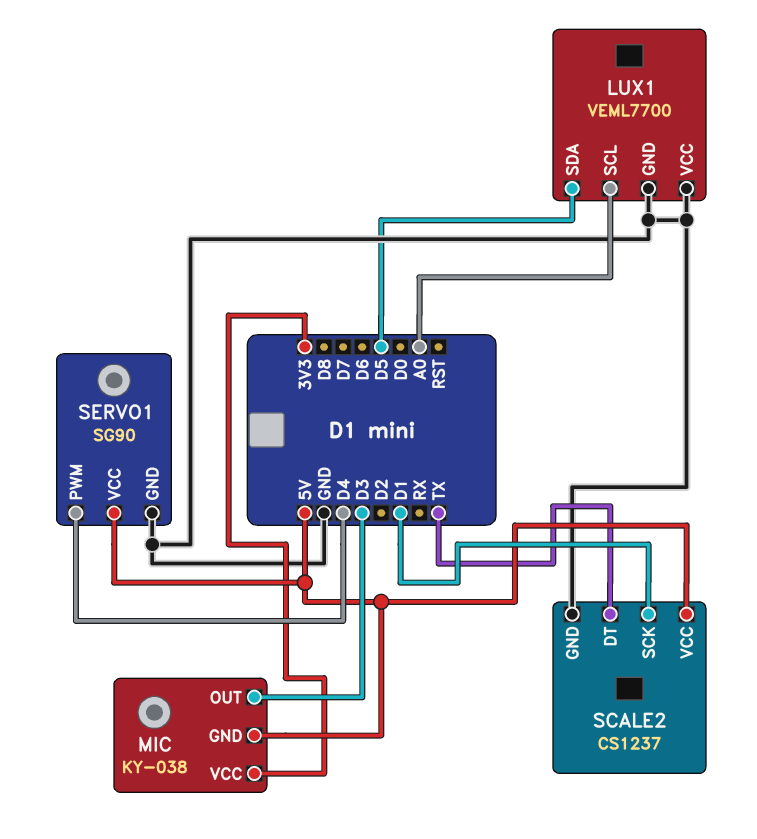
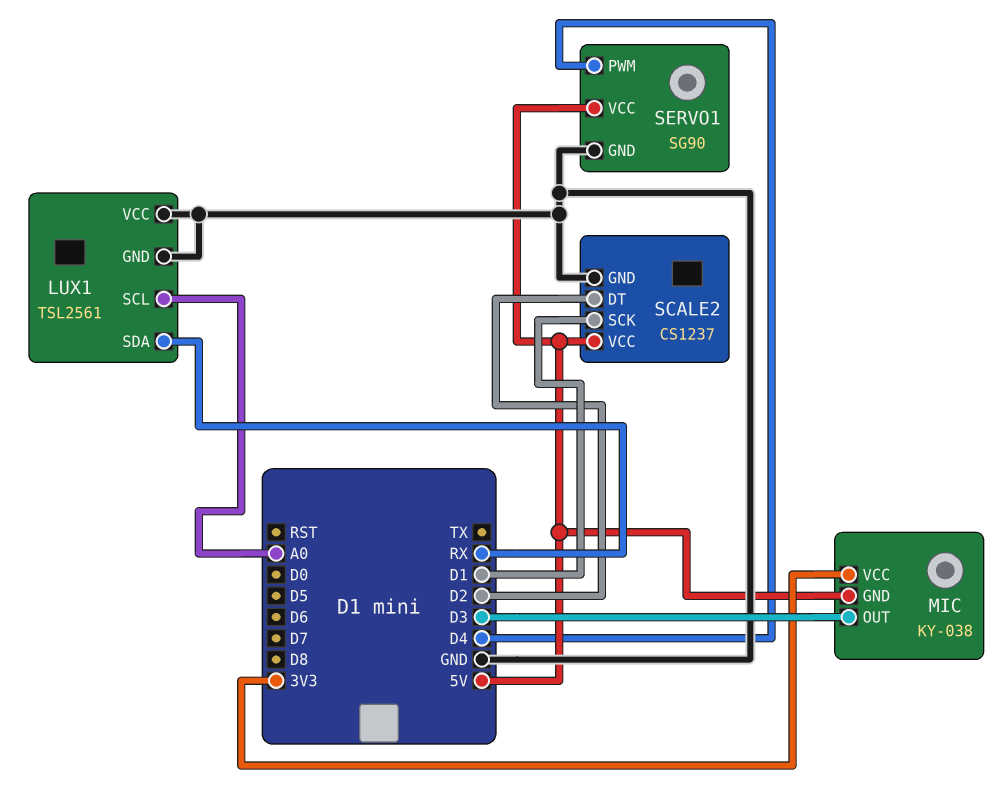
LUX1: VEML7700 -> TSL2561
LUX1 pin SDA: D5 -> RX
SCALE2 pin DT: TX -> D2

